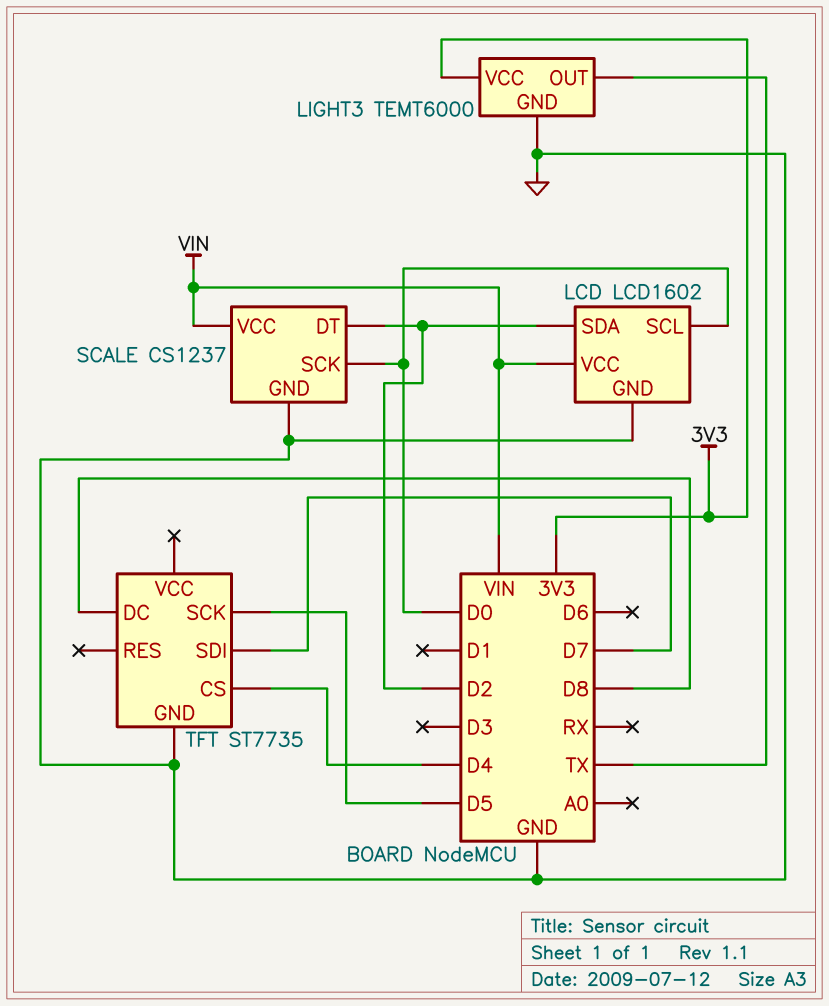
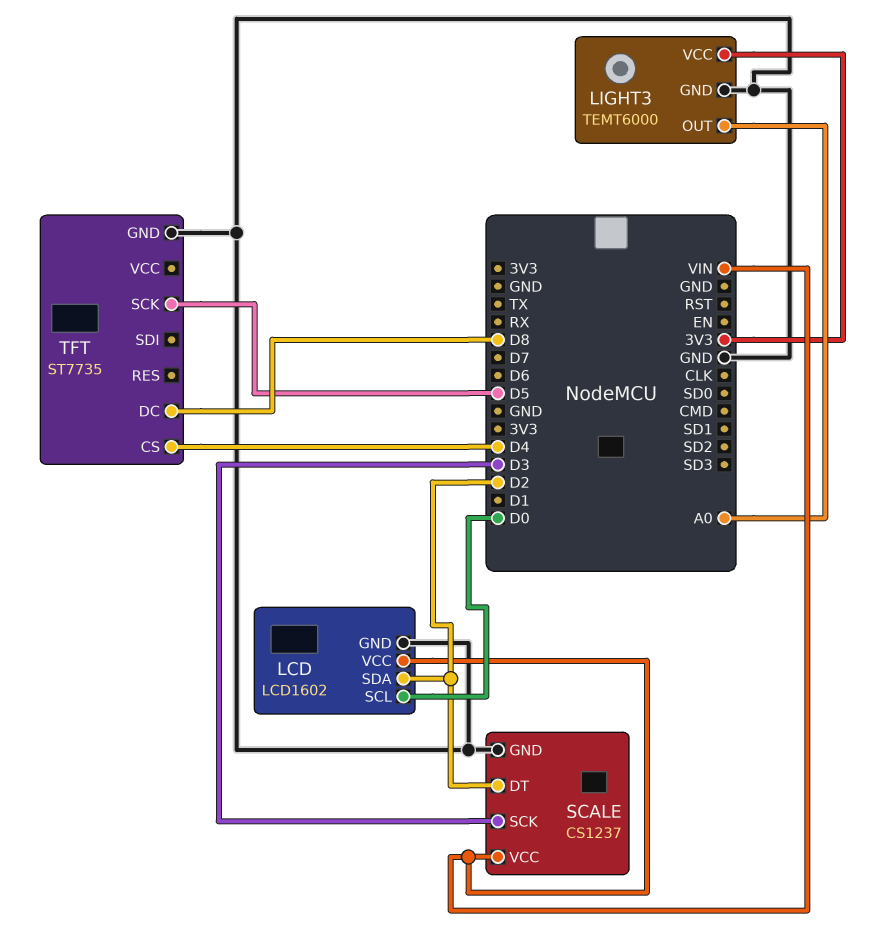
LIGHT3 pin OUT: TX -> A0
SCALE pin SCK: D0 -> D3
TFT pin SDI: D7 -> none

